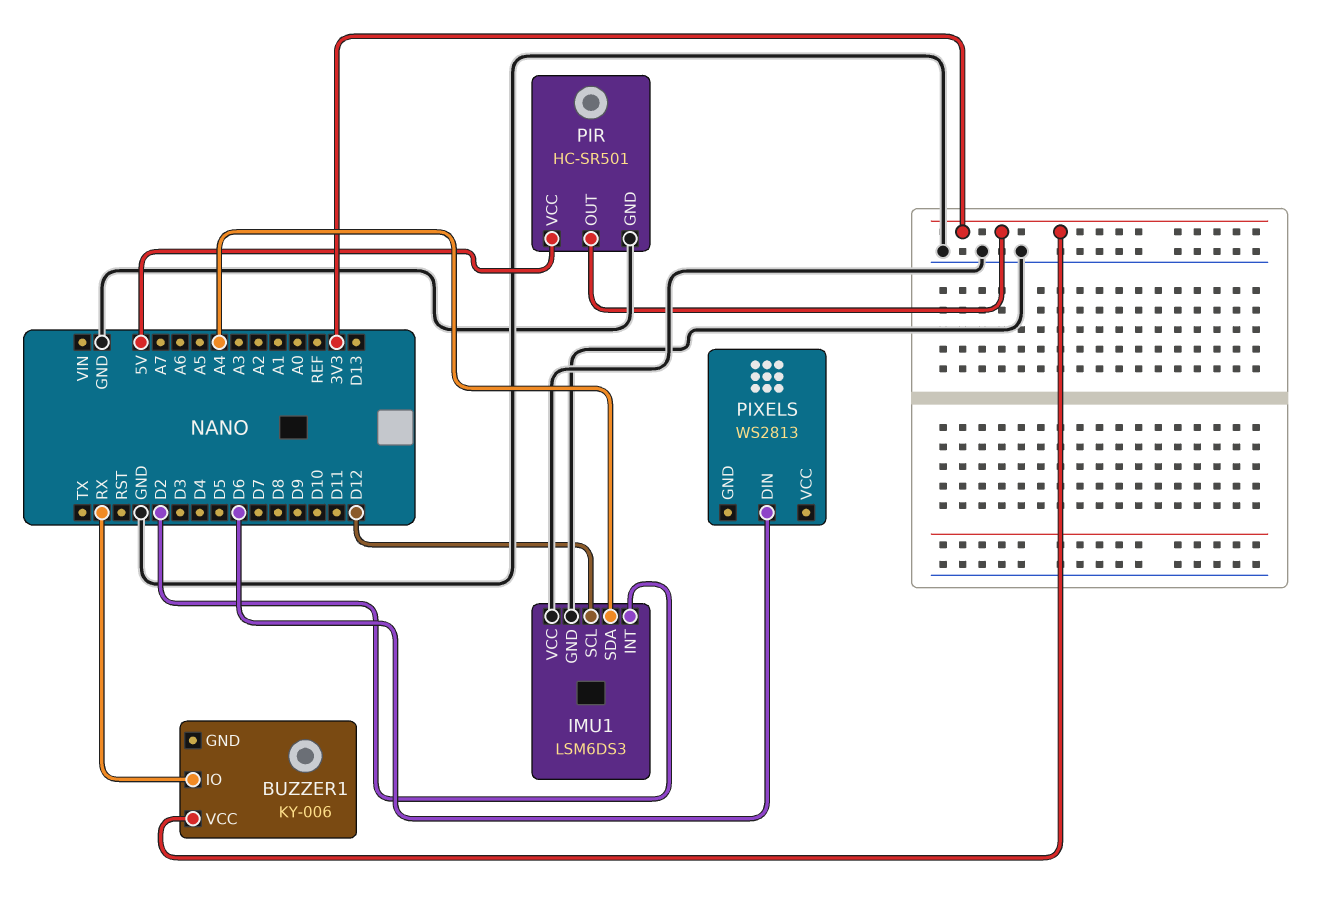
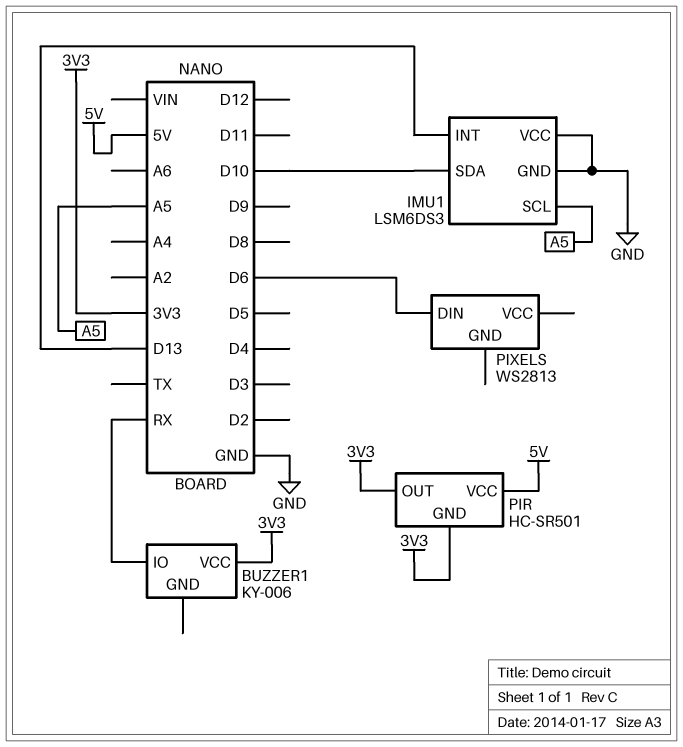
IMU1 pin INT: D2 -> D13
IMU1 pin SCL: D12 -> A5
IMU1 pin SDA: A4 -> D10
PIR pin GND: GND -> 3V3

